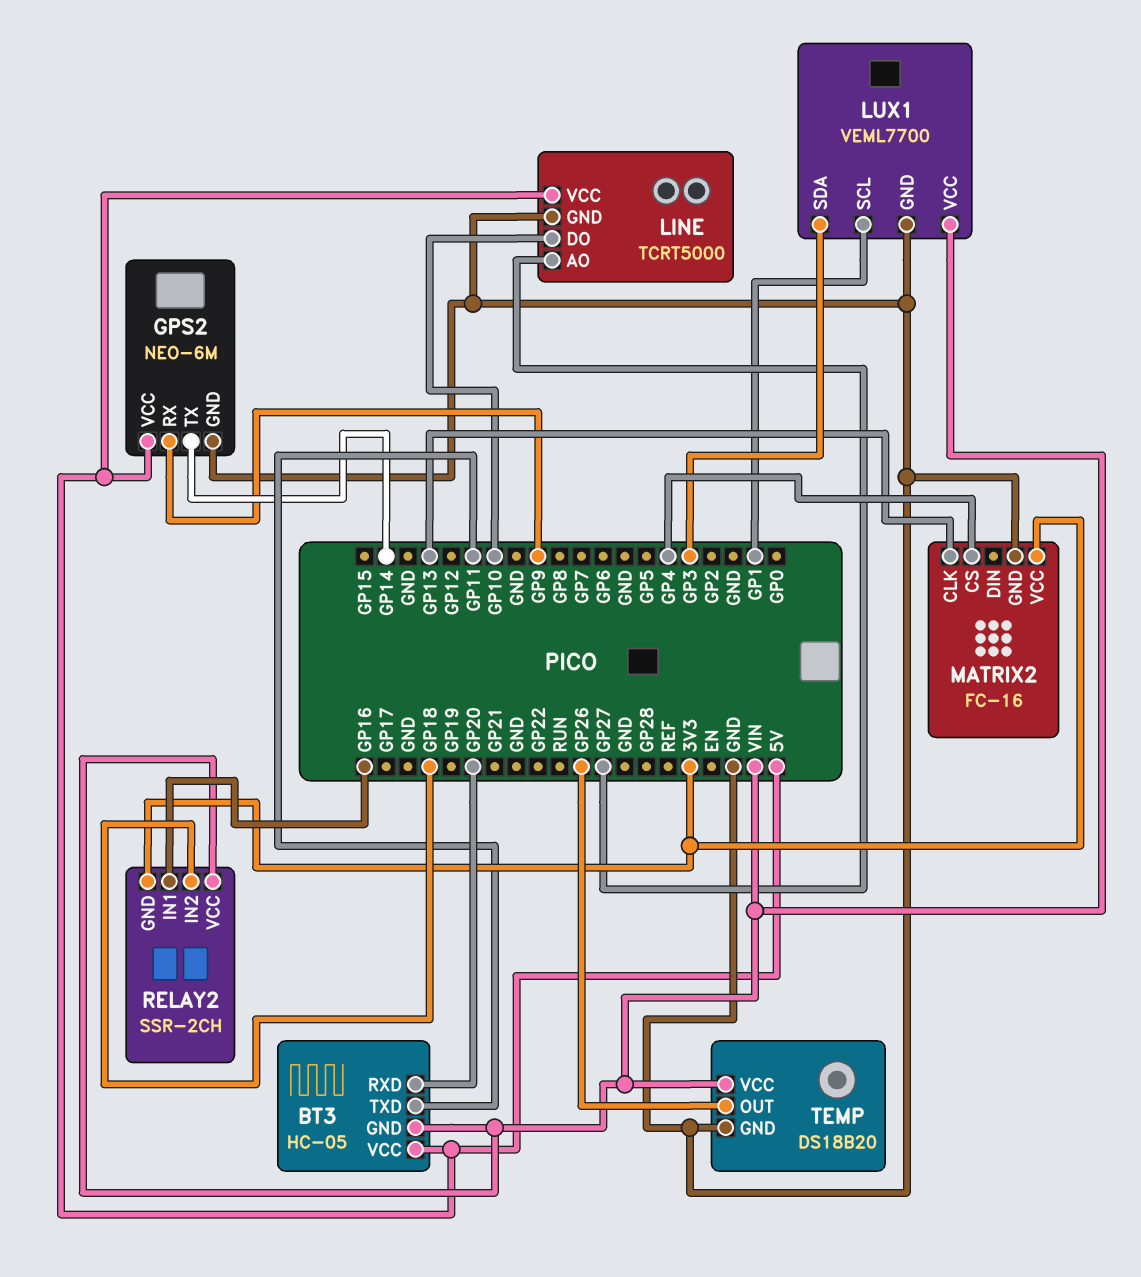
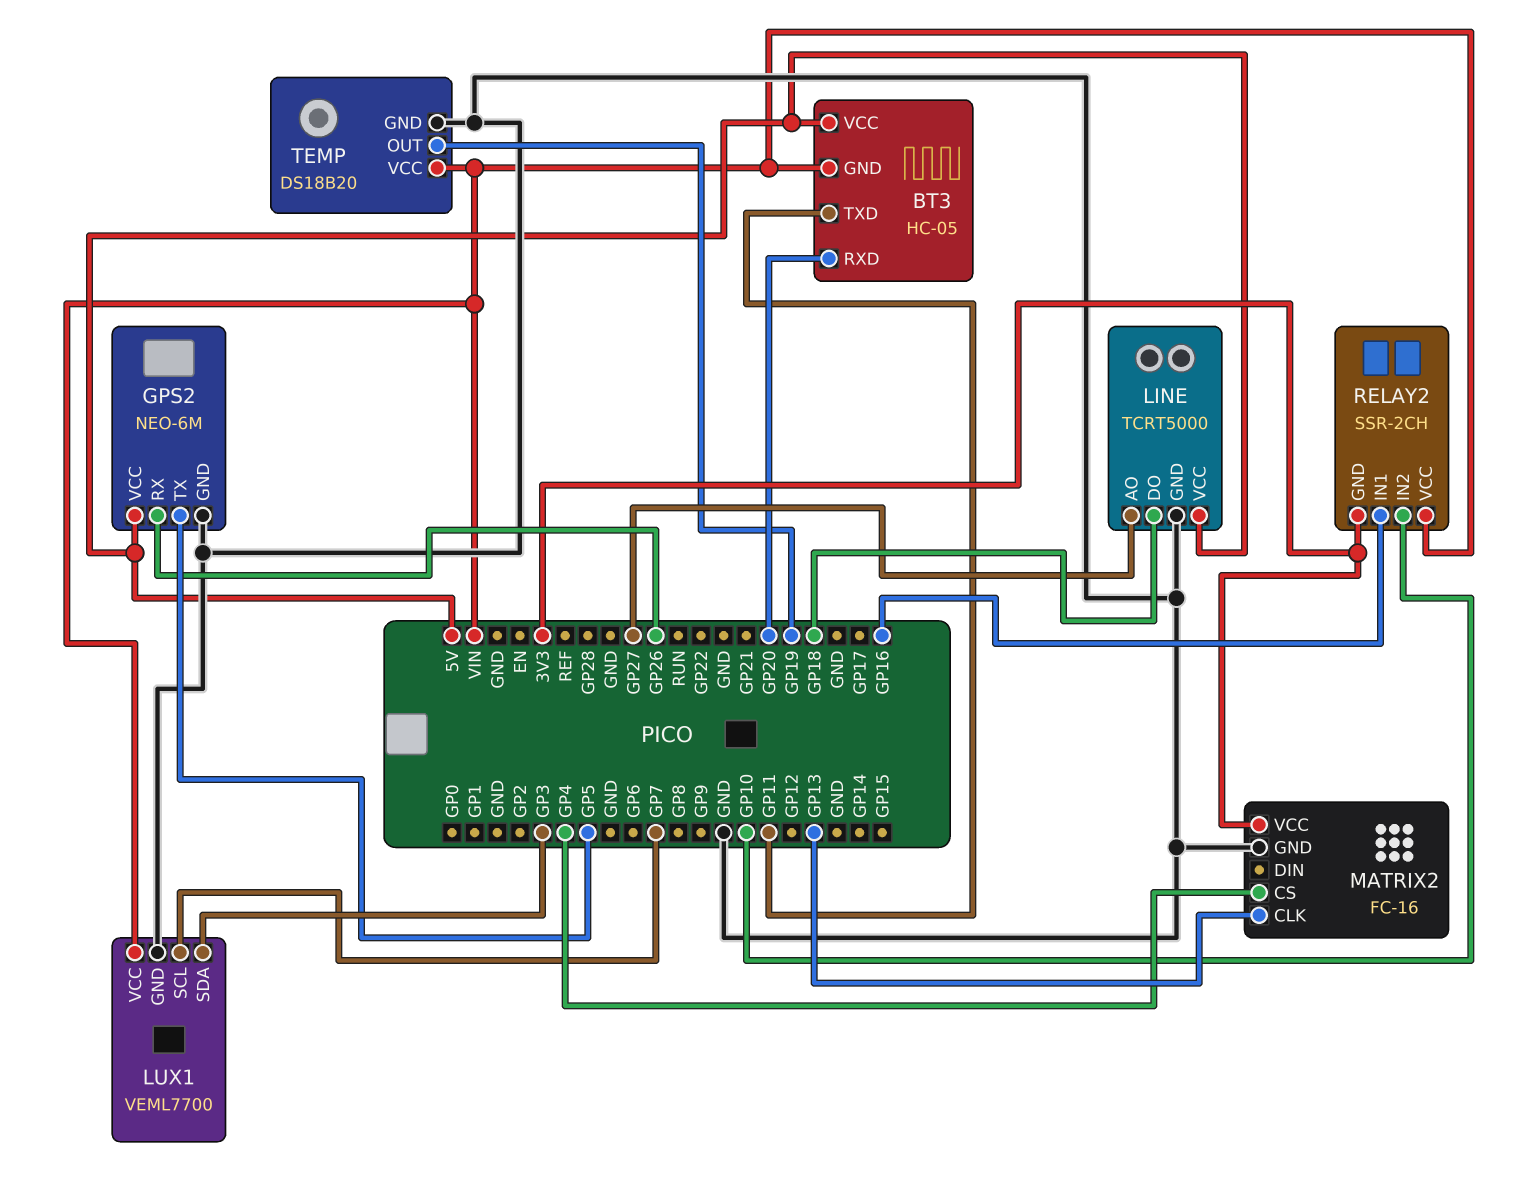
GPS2 pin RX: GP9 -> GP26
GPS2 pin TX: GP14 -> GP5
LINE pin DO: GP10 -> GP18
LUX1 pin SCL: GP1 -> GP7
RELAY2 pin IN2: GP18 -> GP10
TEMP pin OUT: GP26 -> GP19

